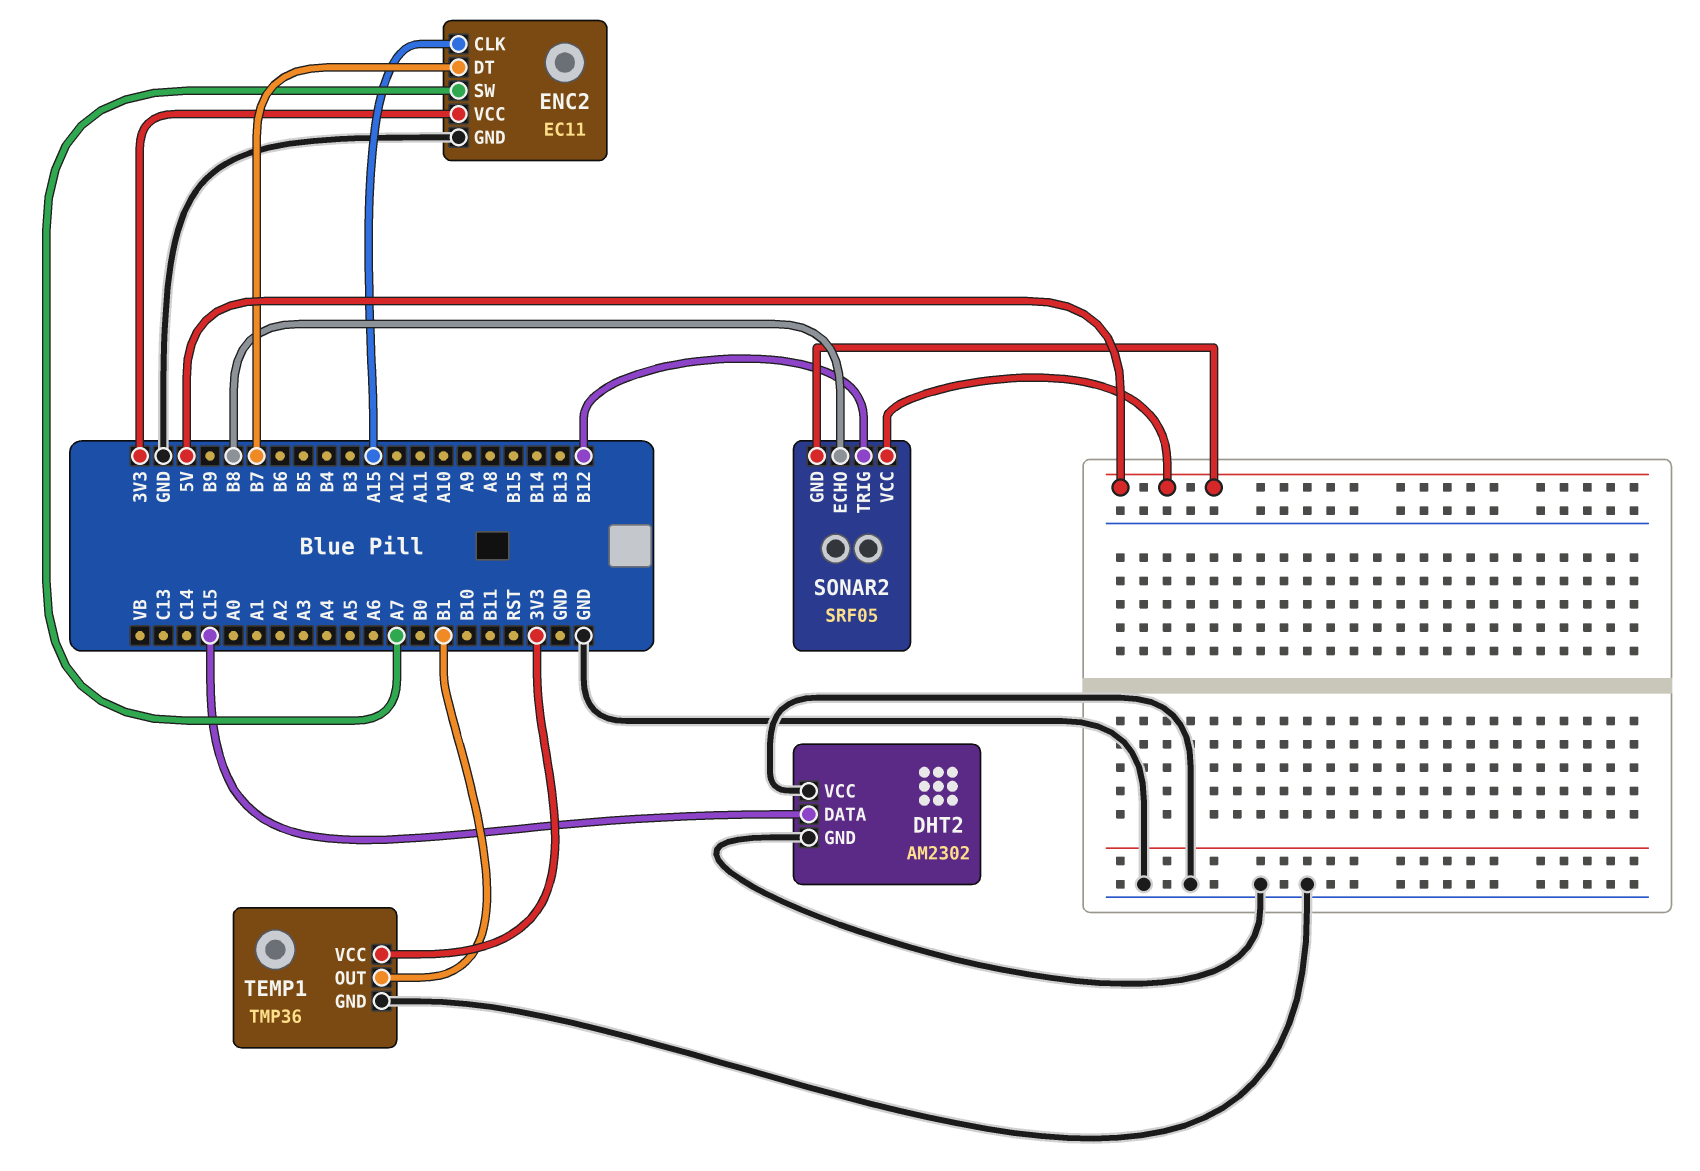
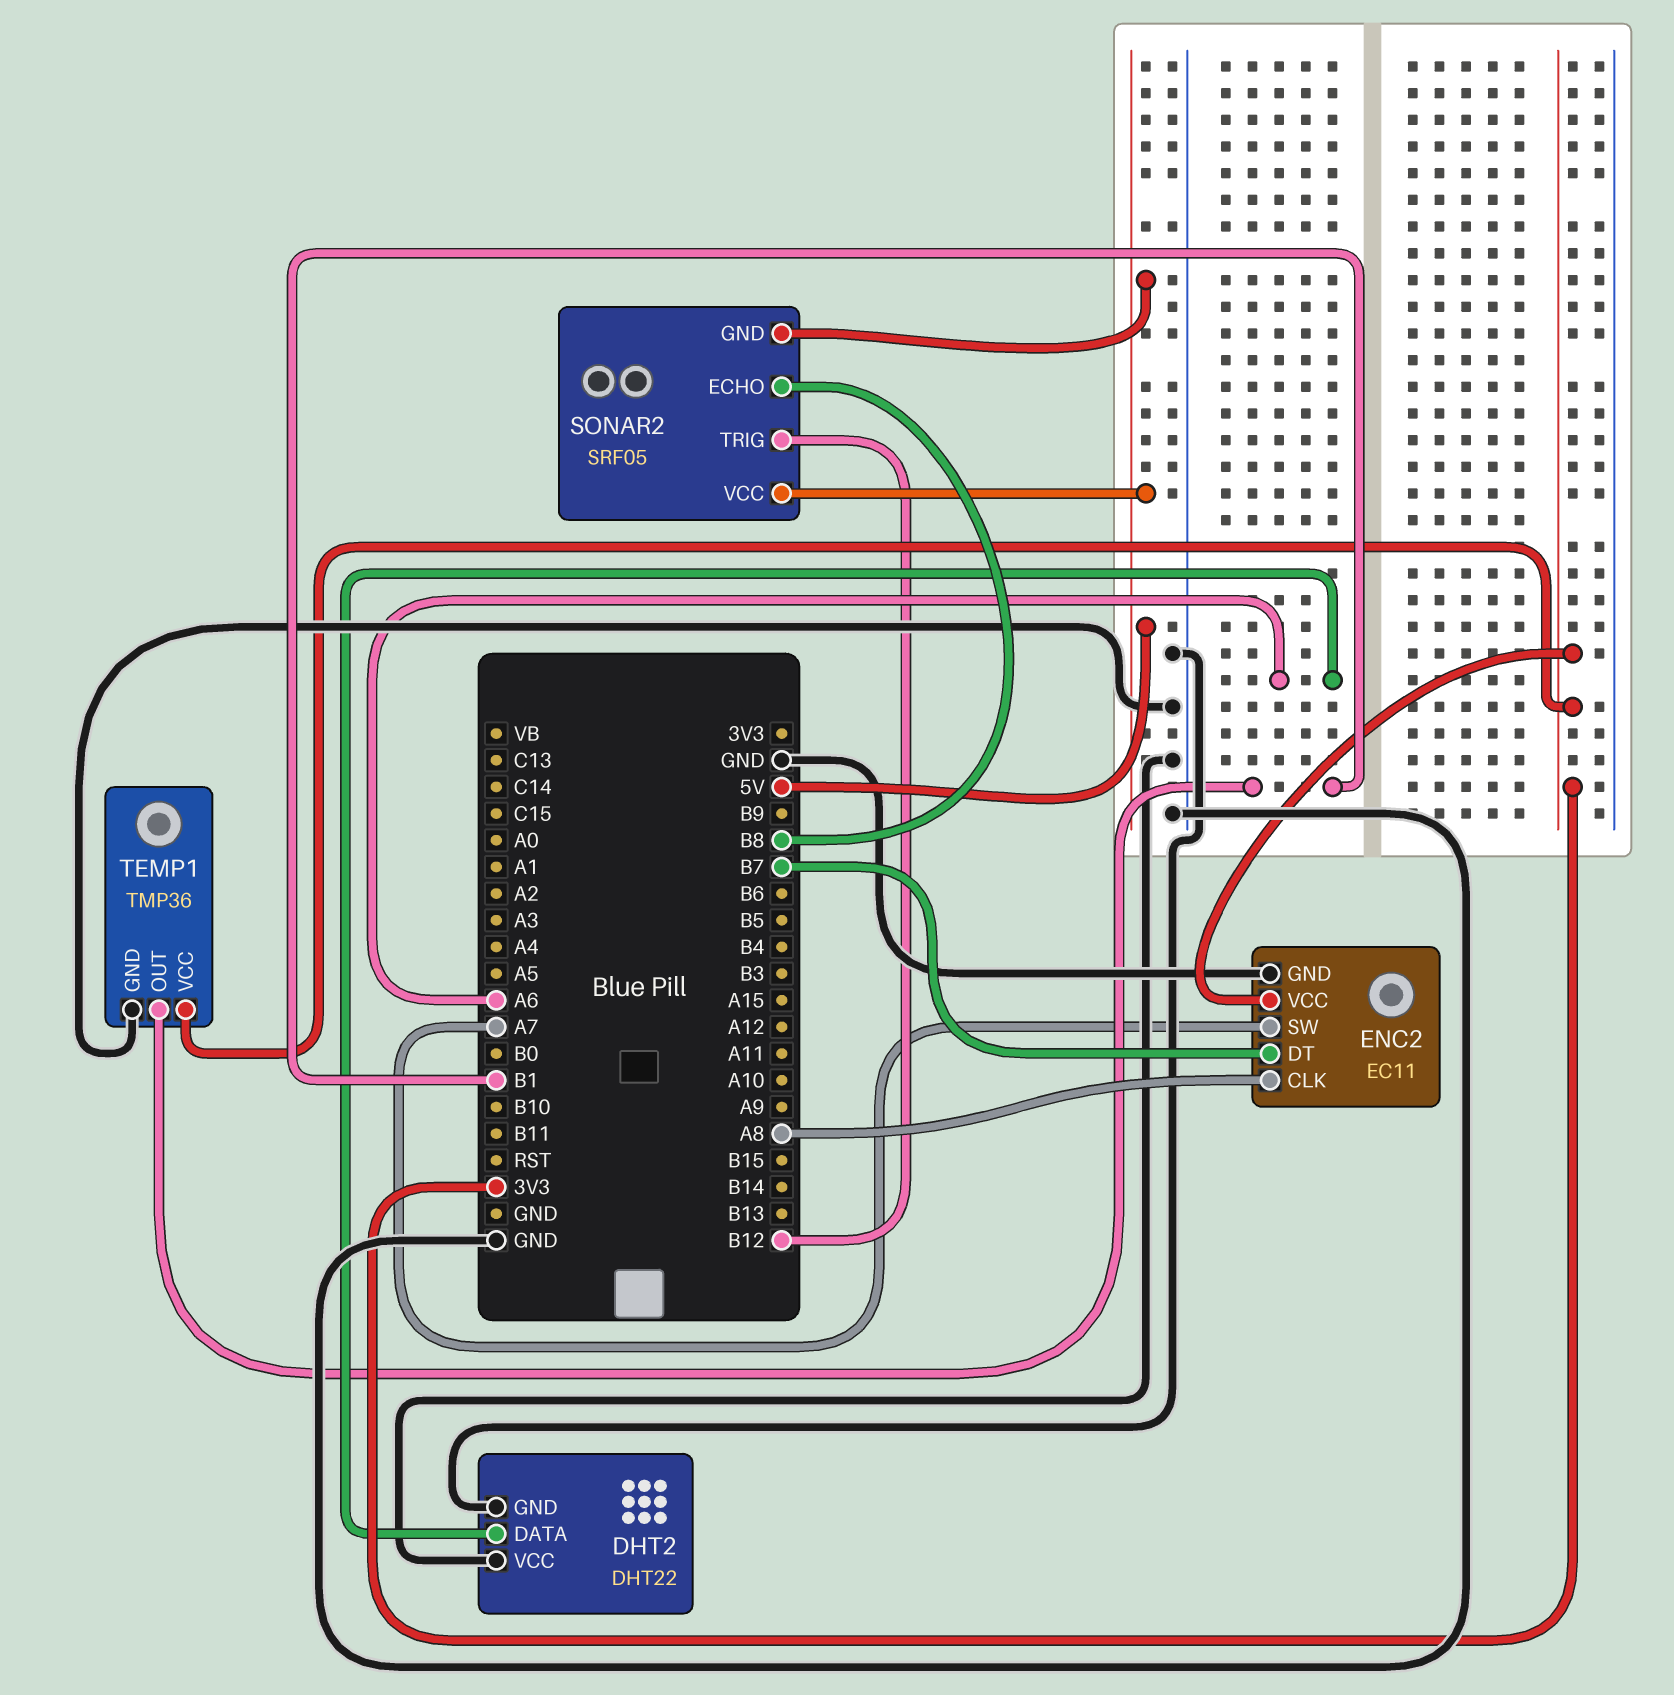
DHT2: AM2302 -> DHT22
DHT2 pin DATA: C15 -> A6
ENC2 pin CLK: A15 -> A8

